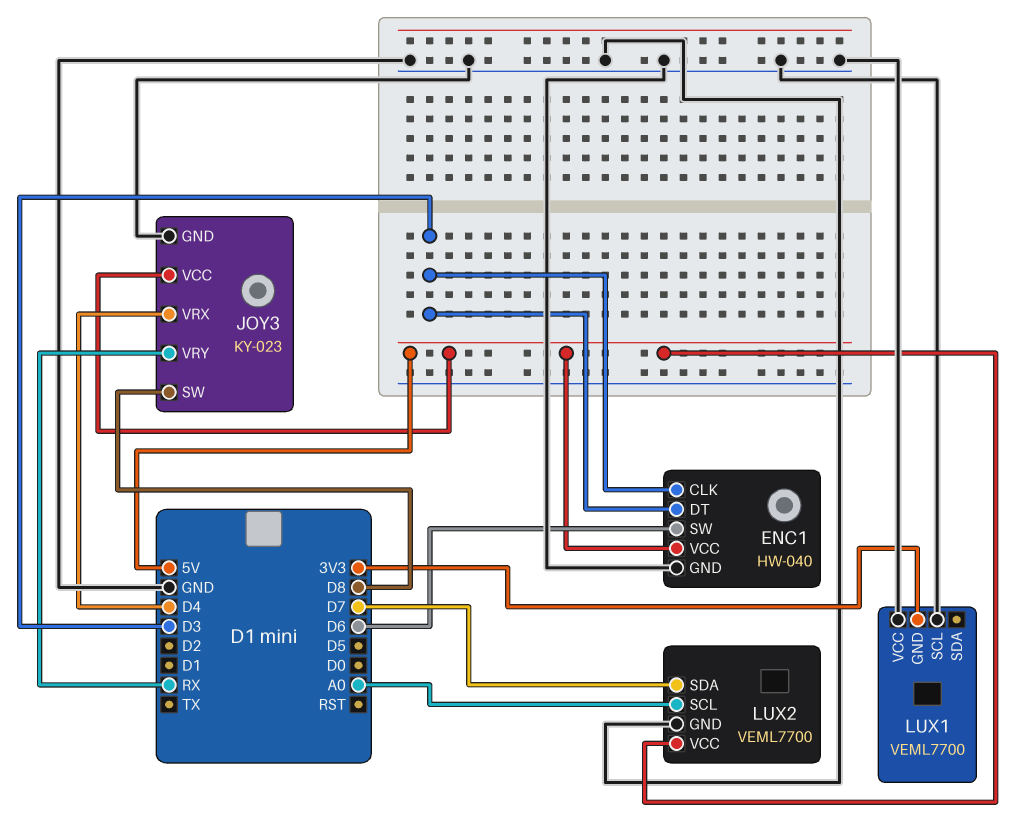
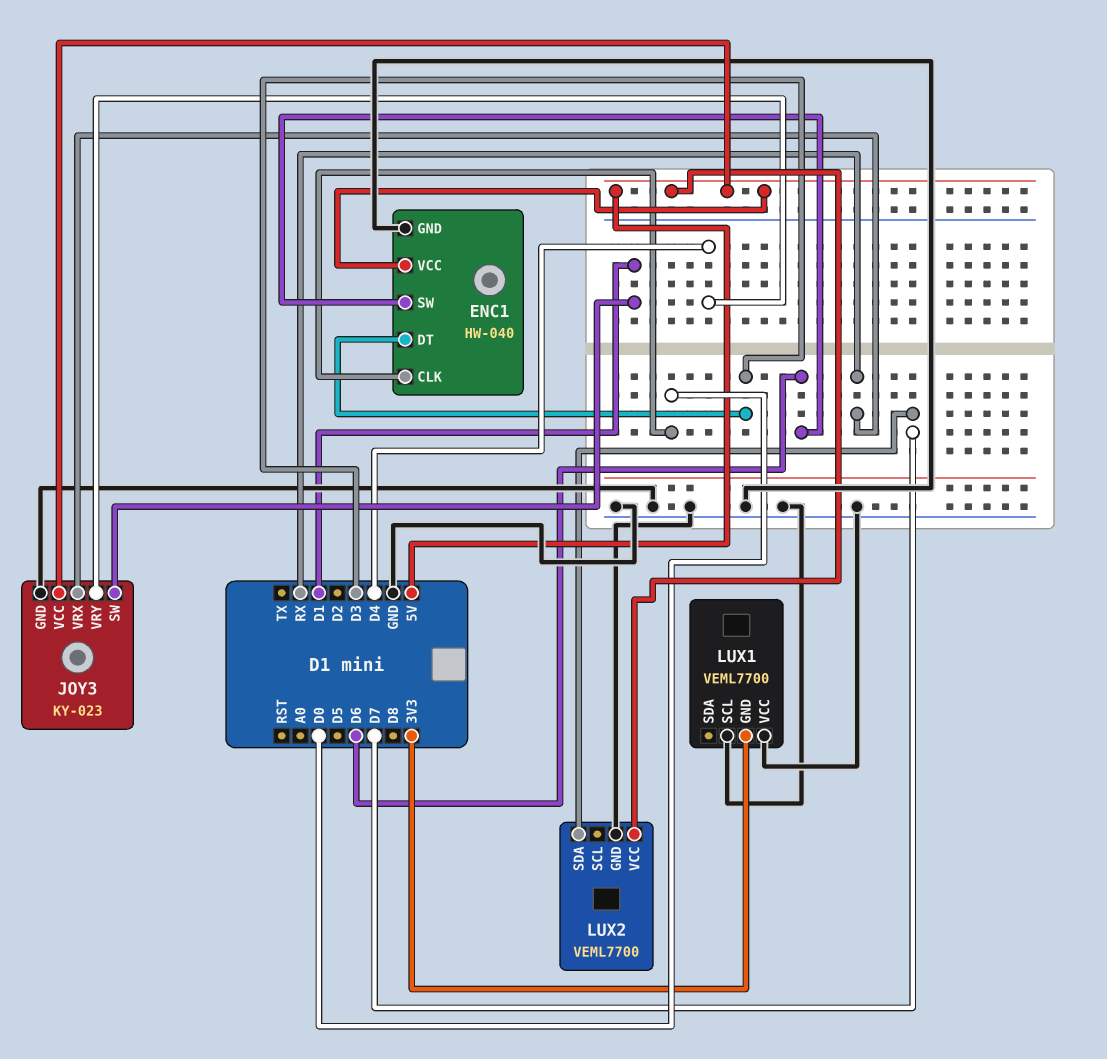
ENC1 pin CLK: D3 -> D0
JOY3 pin SW: D8 -> D1
JOY3 pin VRX: D4 -> RX
JOY3 pin VRY: RX -> D4
LUX2 pin SCL: A0 -> none

